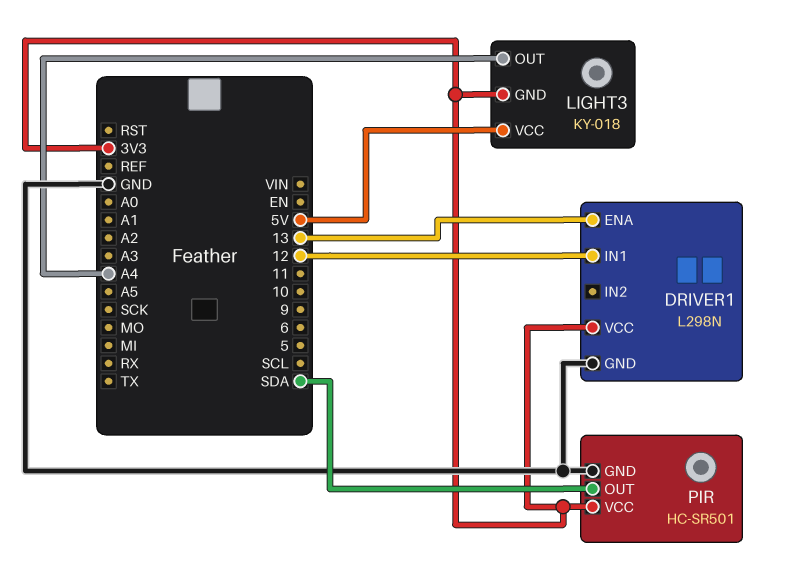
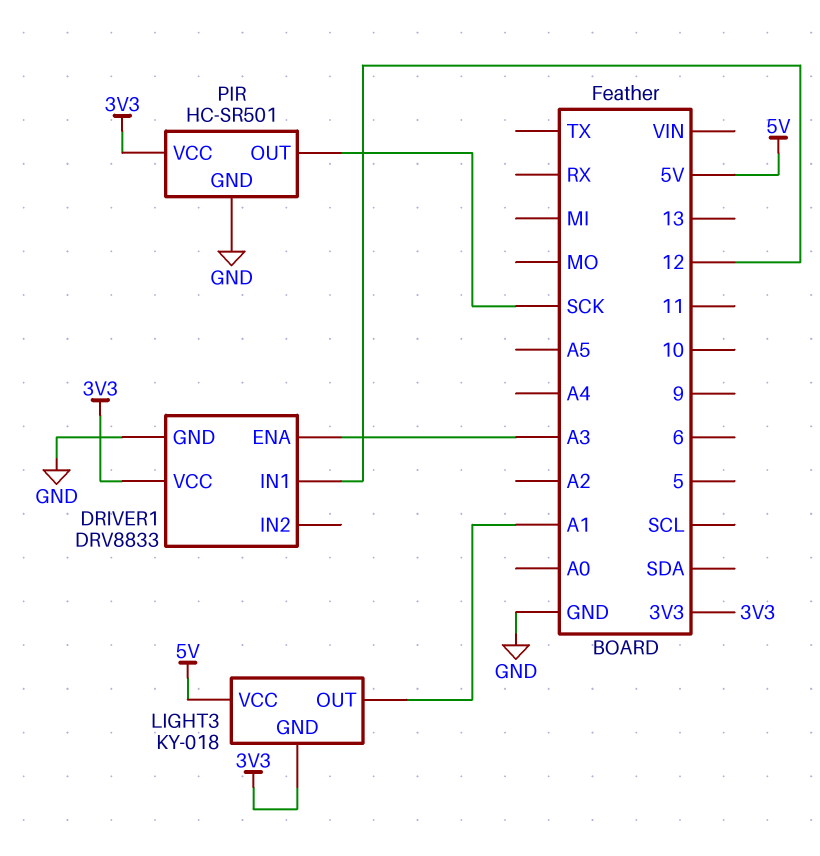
DRIVER1: L298N -> DRV8833
DRIVER1 pin ENA: 13 -> A3
LIGHT3 pin OUT: A4 -> A1
PIR pin OUT: SDA -> SCK

